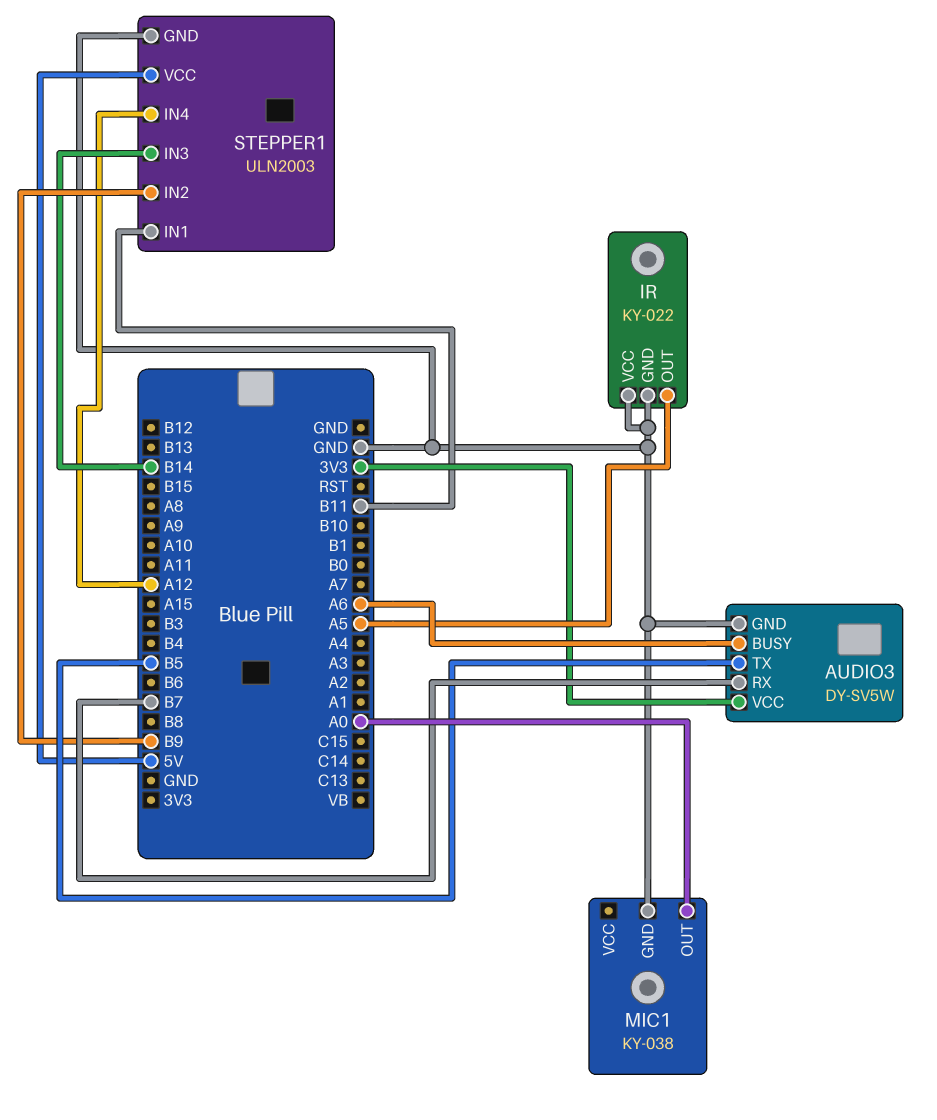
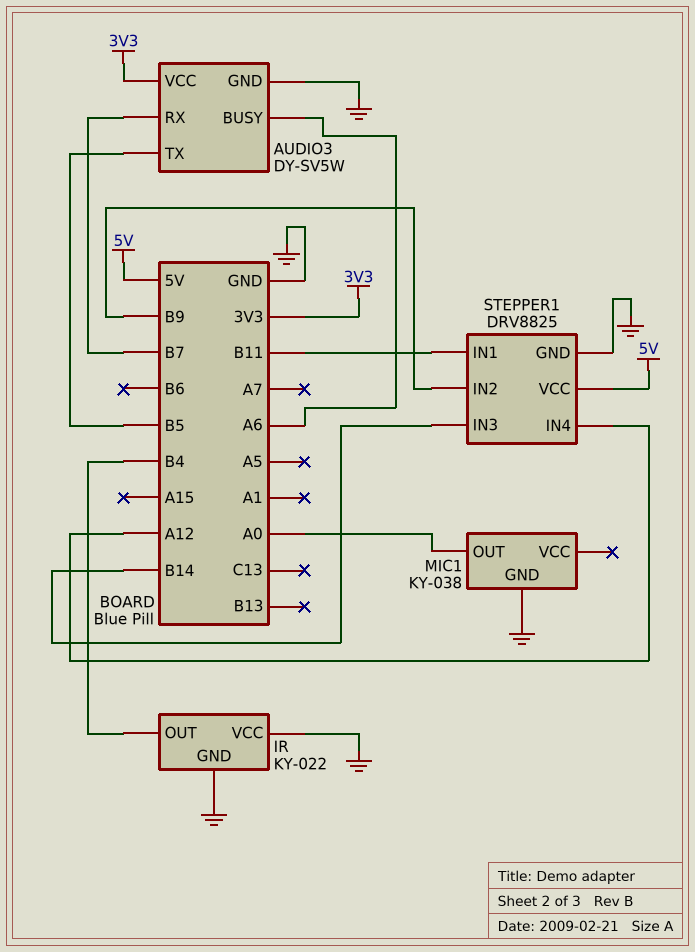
IR pin OUT: A5 -> B4
STEPPER1: ULN2003 -> DRV8825

